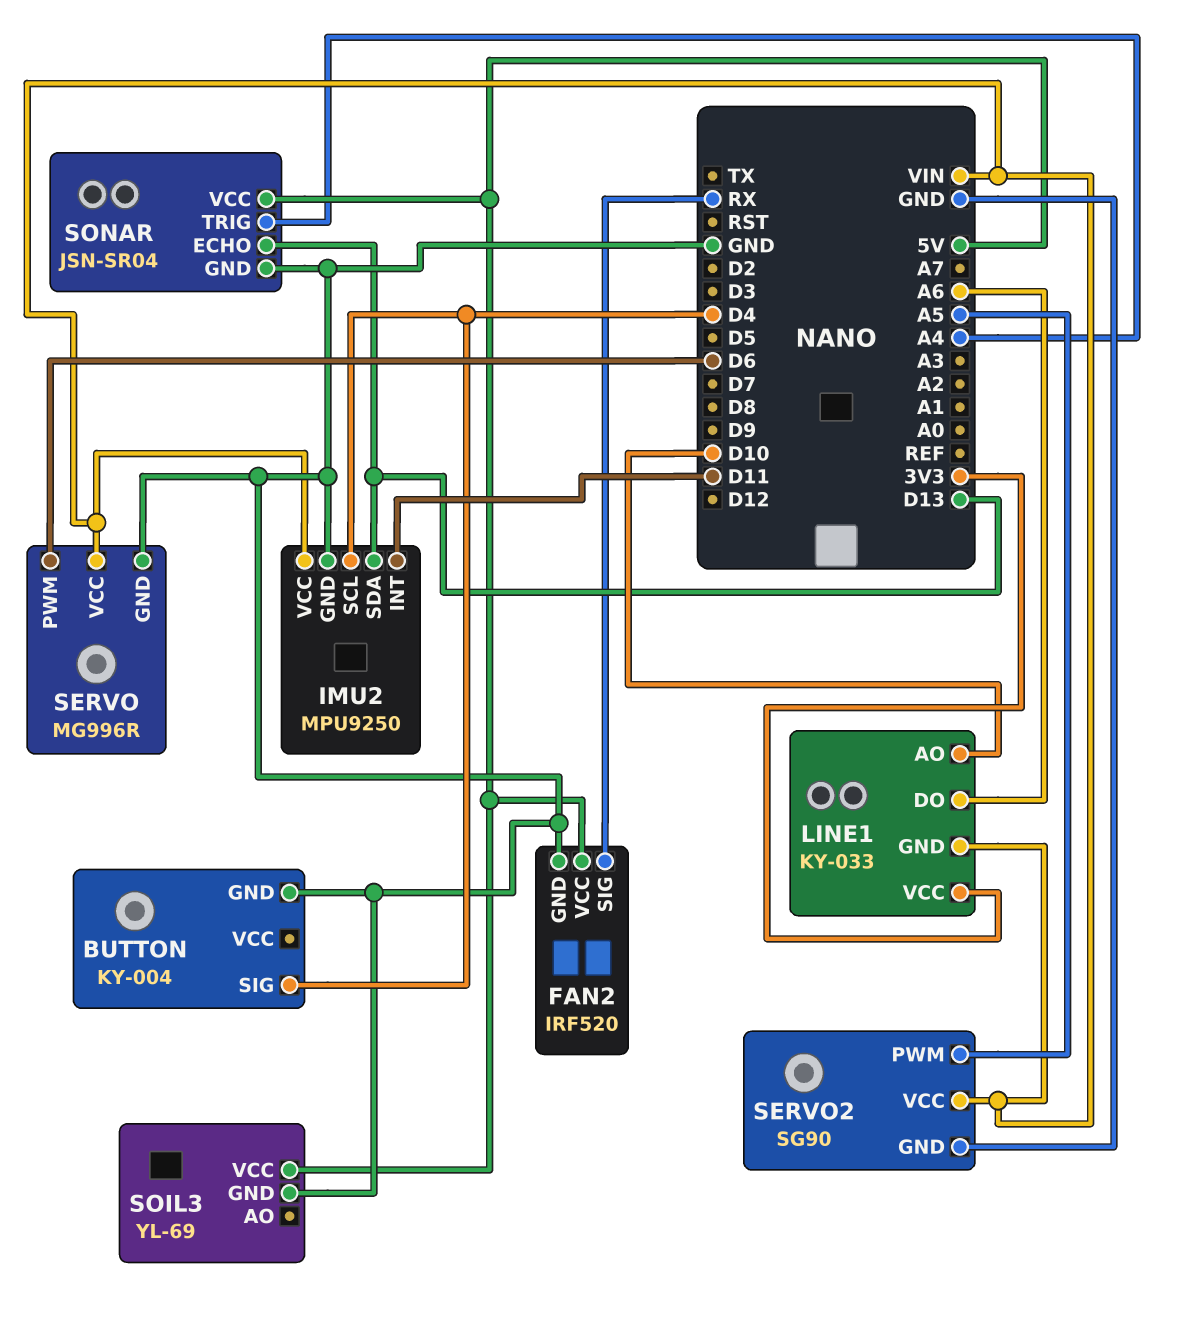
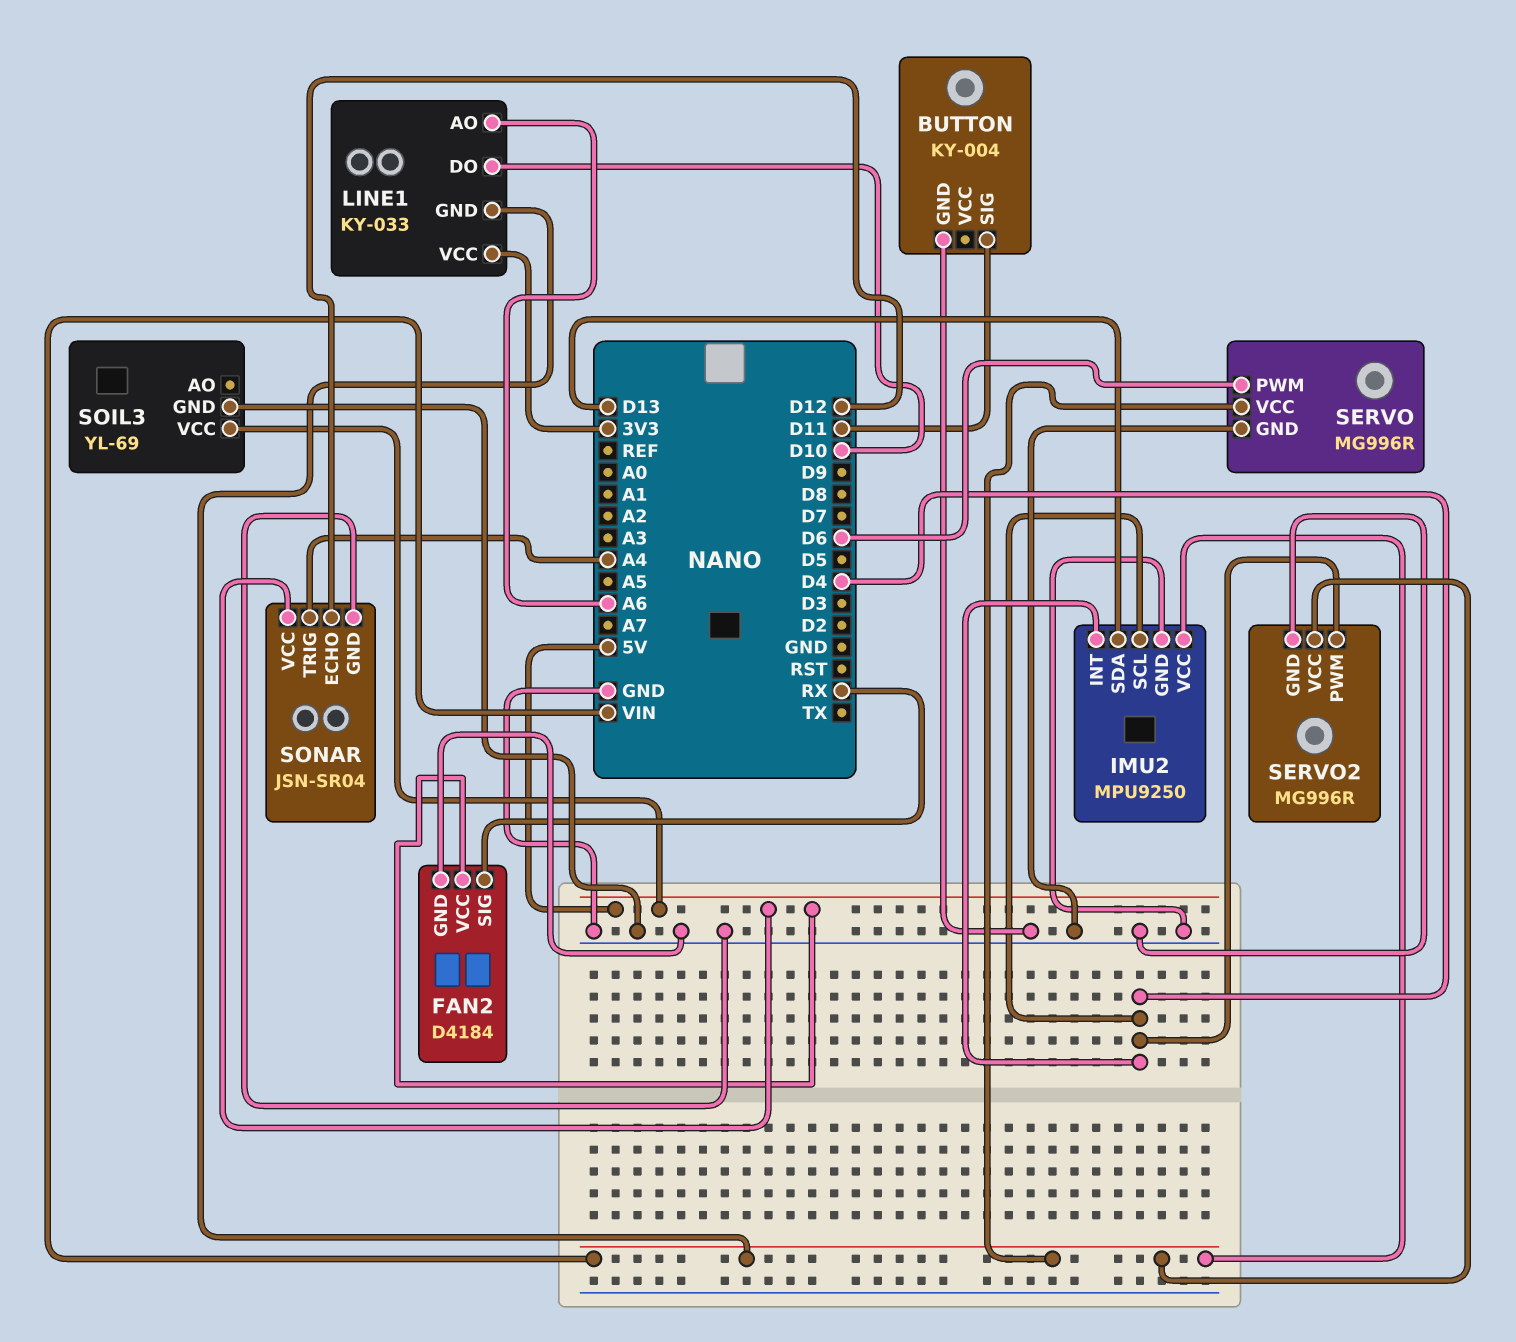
BUTTON pin SIG: D4 -> D11
FAN2: IRF520 -> D4184
IMU2 pin INT: D11 -> D4
LINE1 pin AO: D10 -> A6
LINE1 pin DO: A6 -> D10
SERVO2: SG90 -> MG996R
SERVO2 pin PWM: A5 -> D4
SONAR pin ECHO: D13 -> D12

